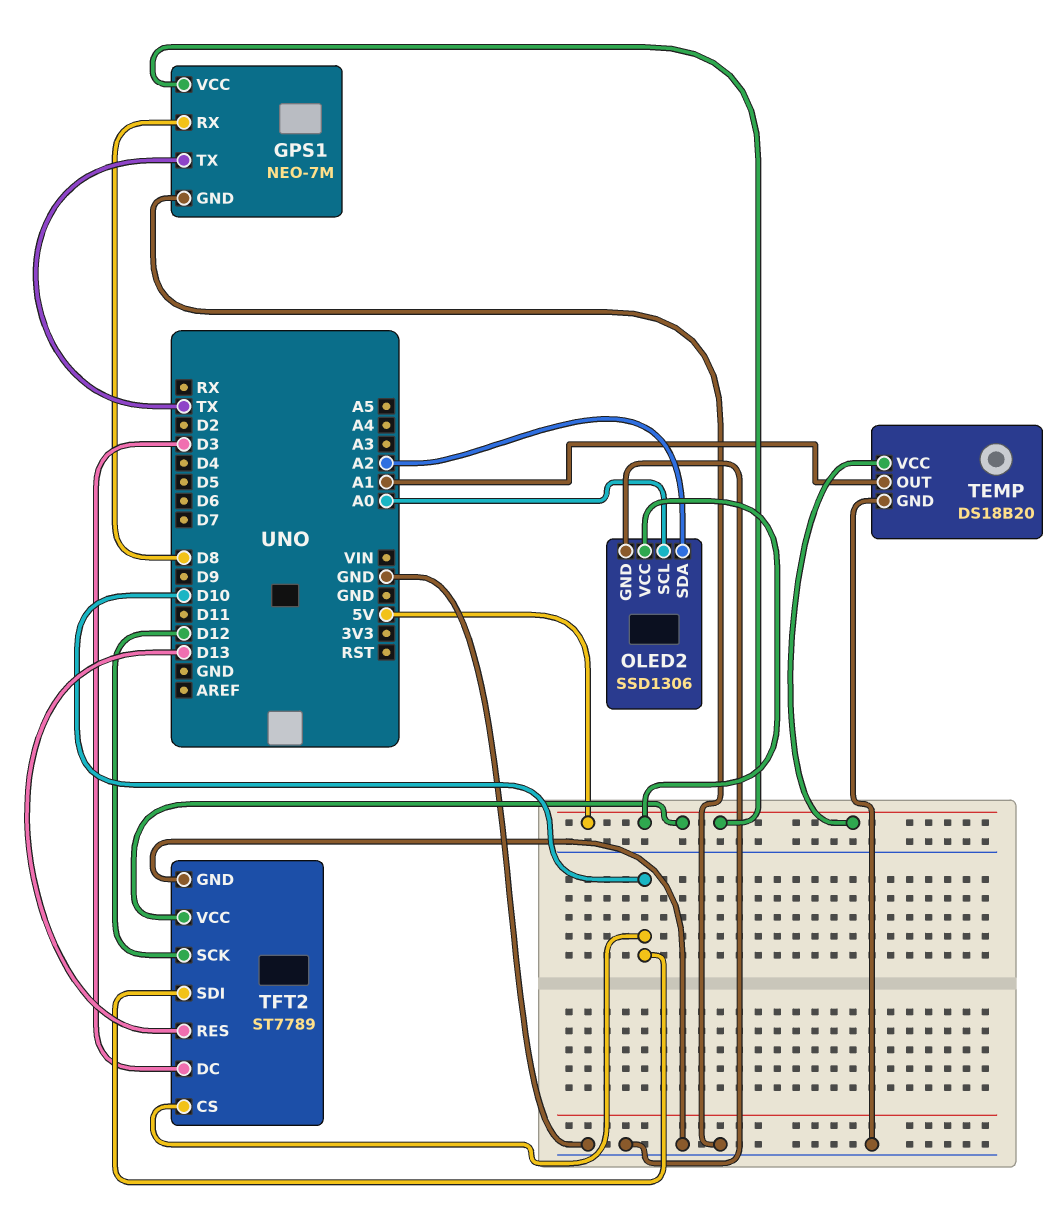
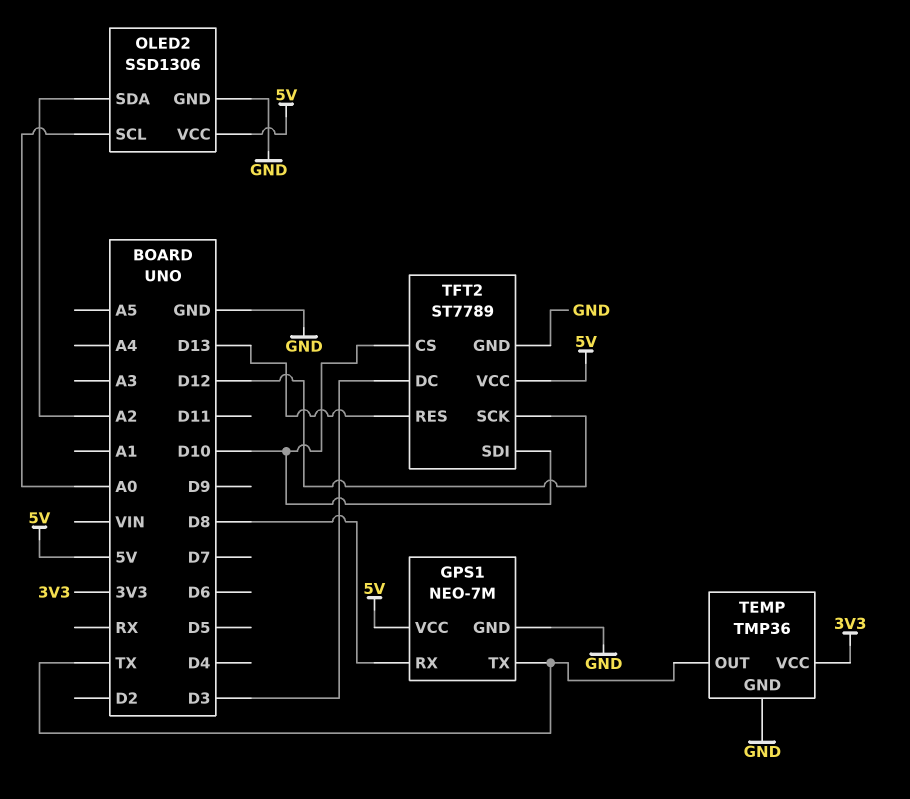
TEMP: DS18B20 -> TMP36
TEMP pin OUT: A1 -> TX
TEMP pin VCC: 5V -> 3V3

